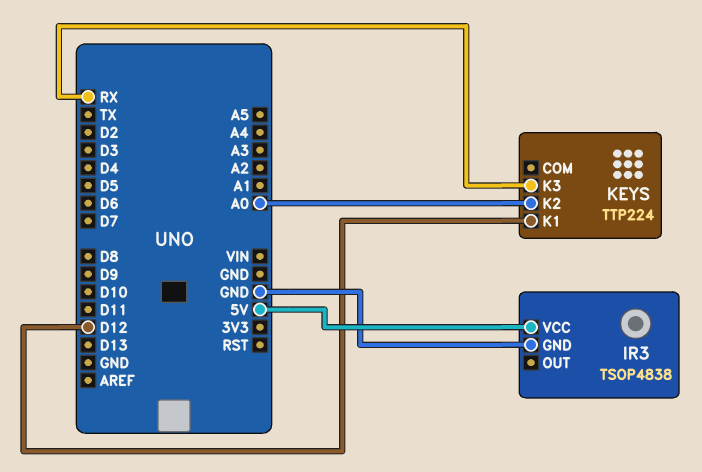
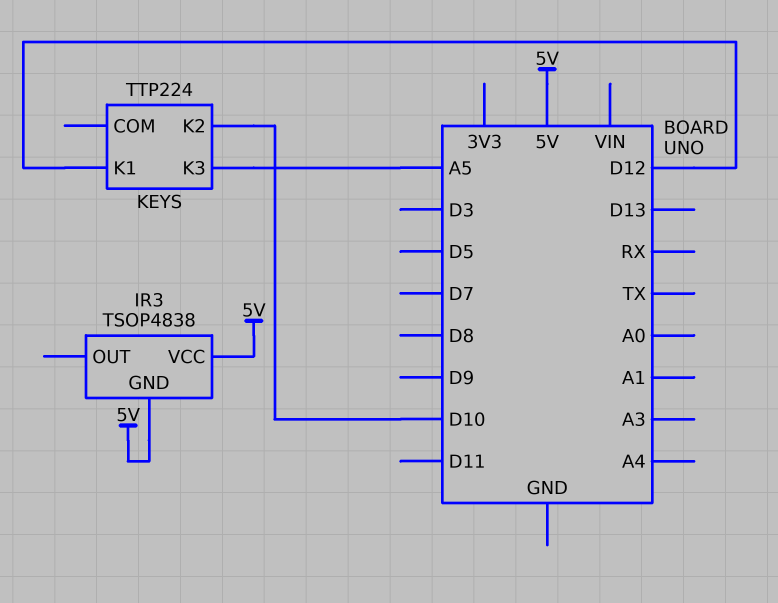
IR3 pin GND: GND -> 5V
KEYS pin K2: A0 -> D10
KEYS pin K3: RX -> A5

